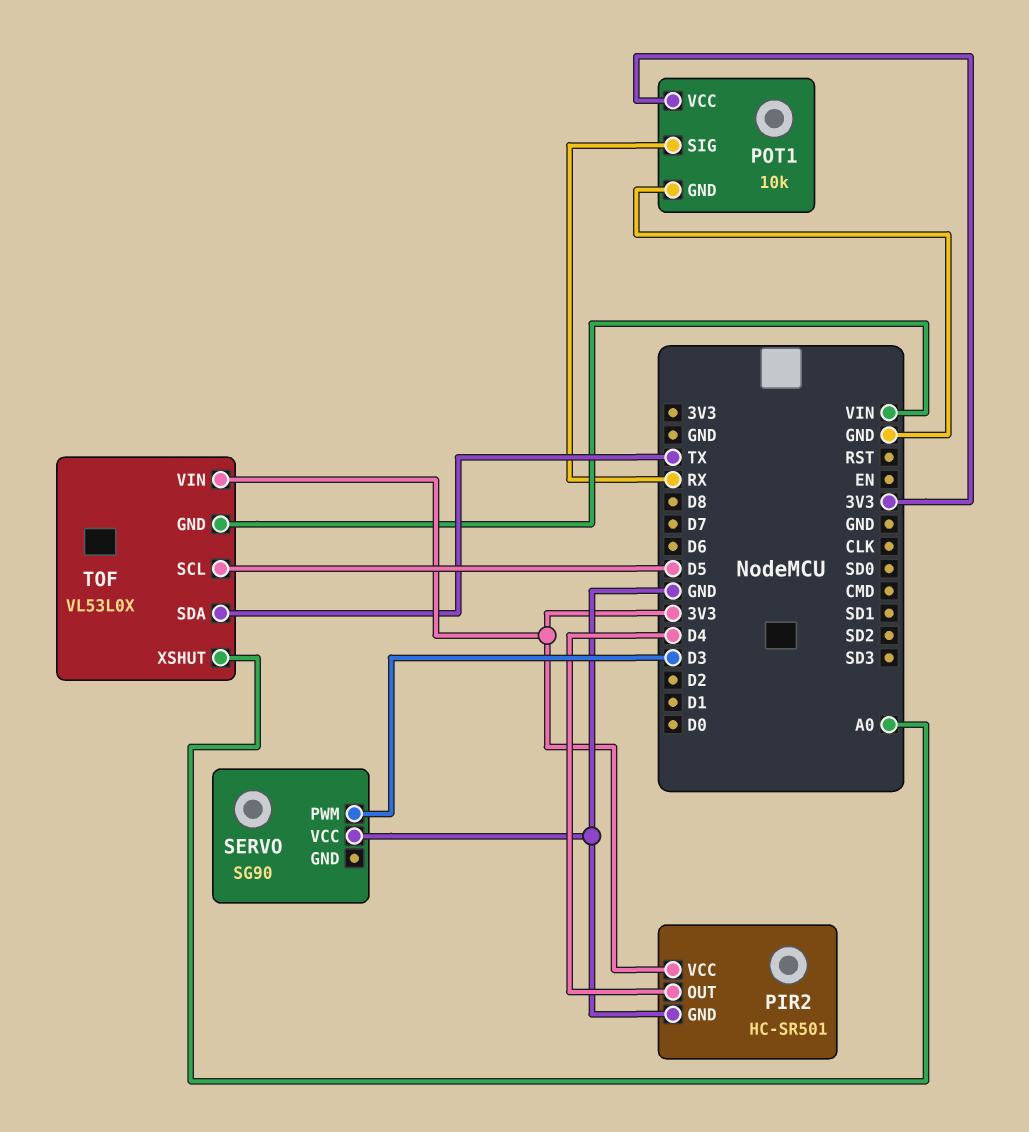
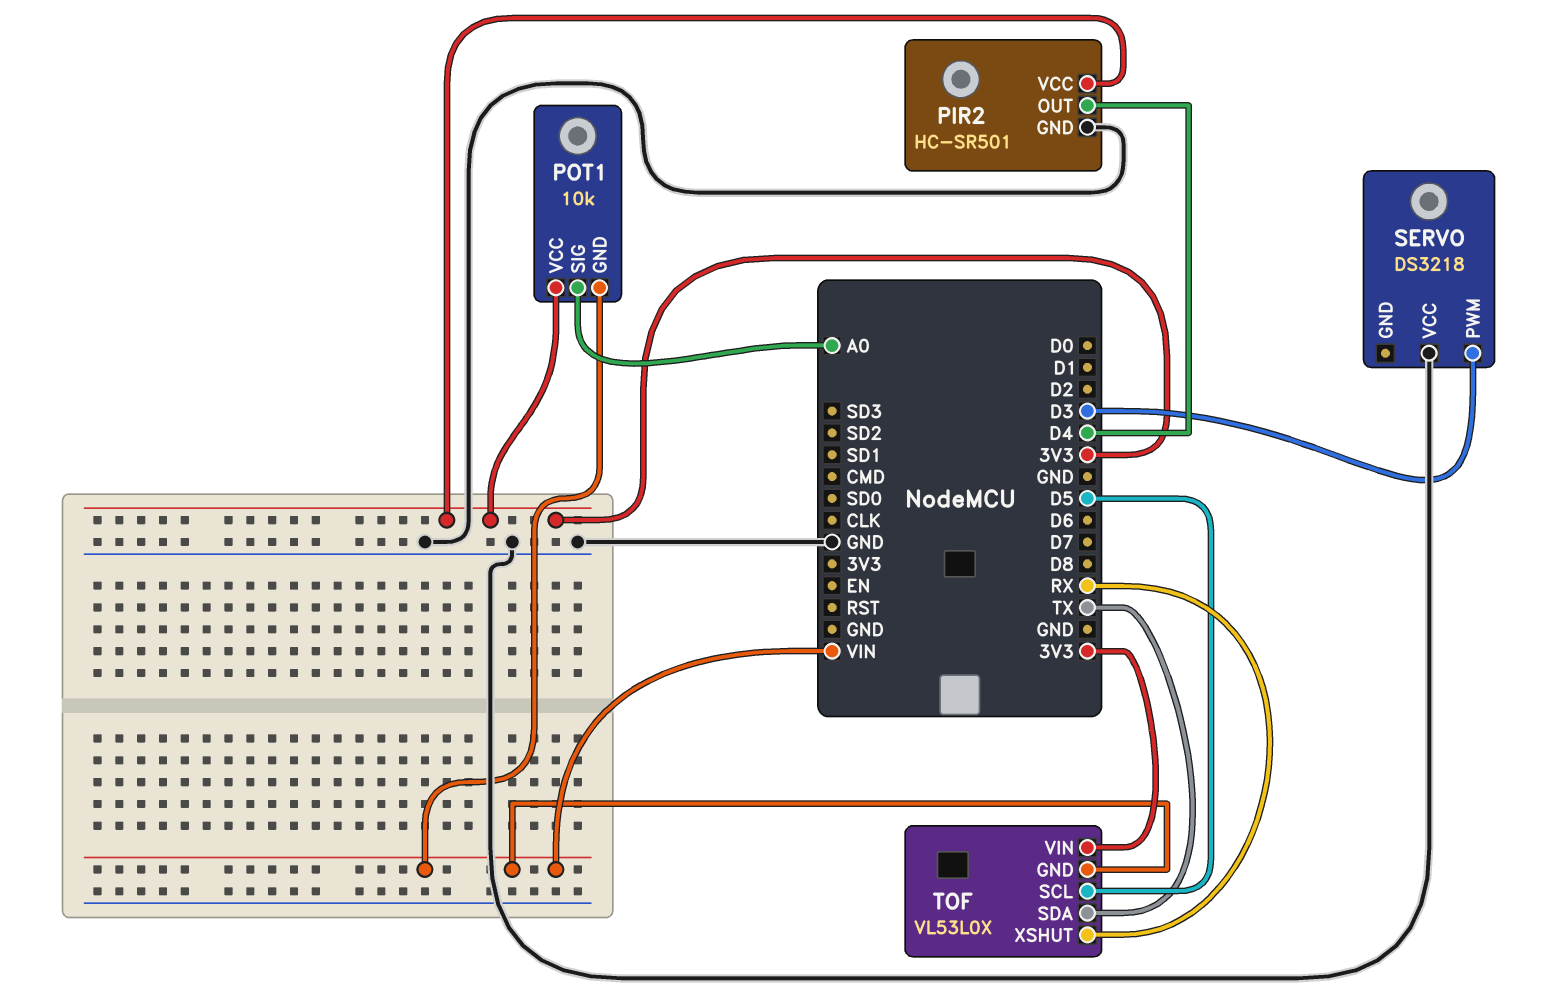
POT1 pin GND: GND -> VIN
POT1 pin SIG: RX -> A0
SERVO: SG90 -> DS3218
TOF pin XSHUT: A0 -> RX

